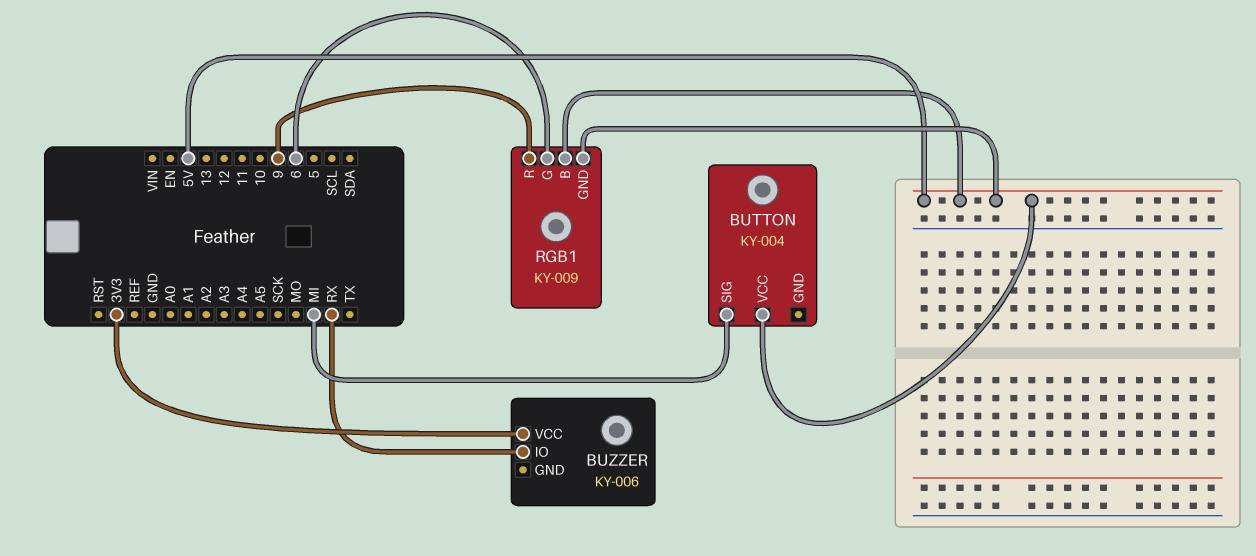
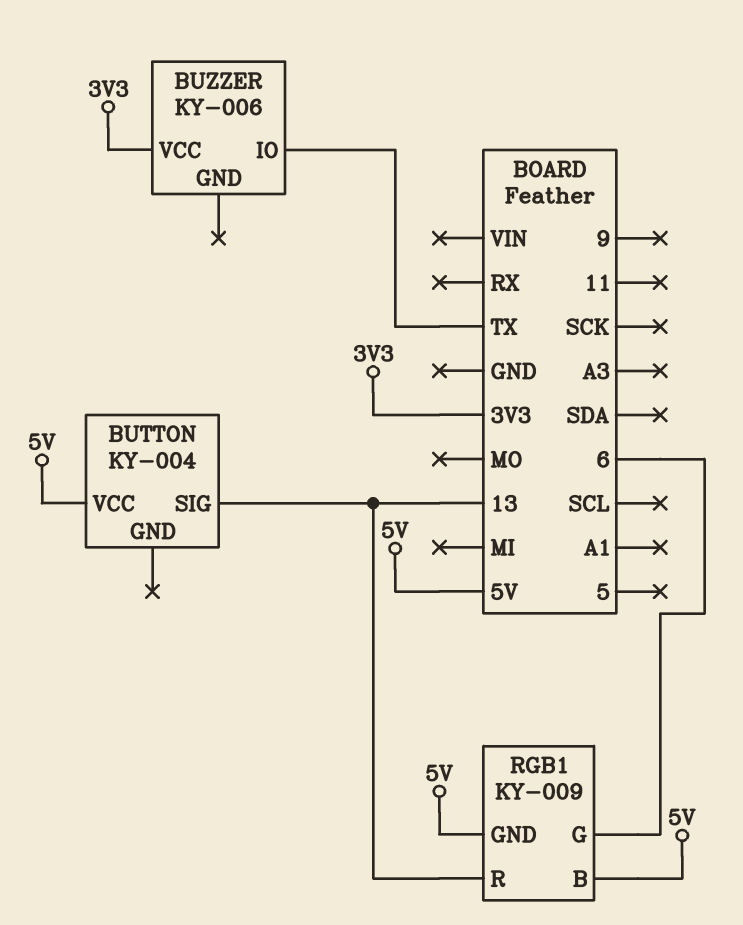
BUTTON pin SIG: MI -> 13
BUZZER pin IO: RX -> TX
RGB1 pin R: 9 -> 13

